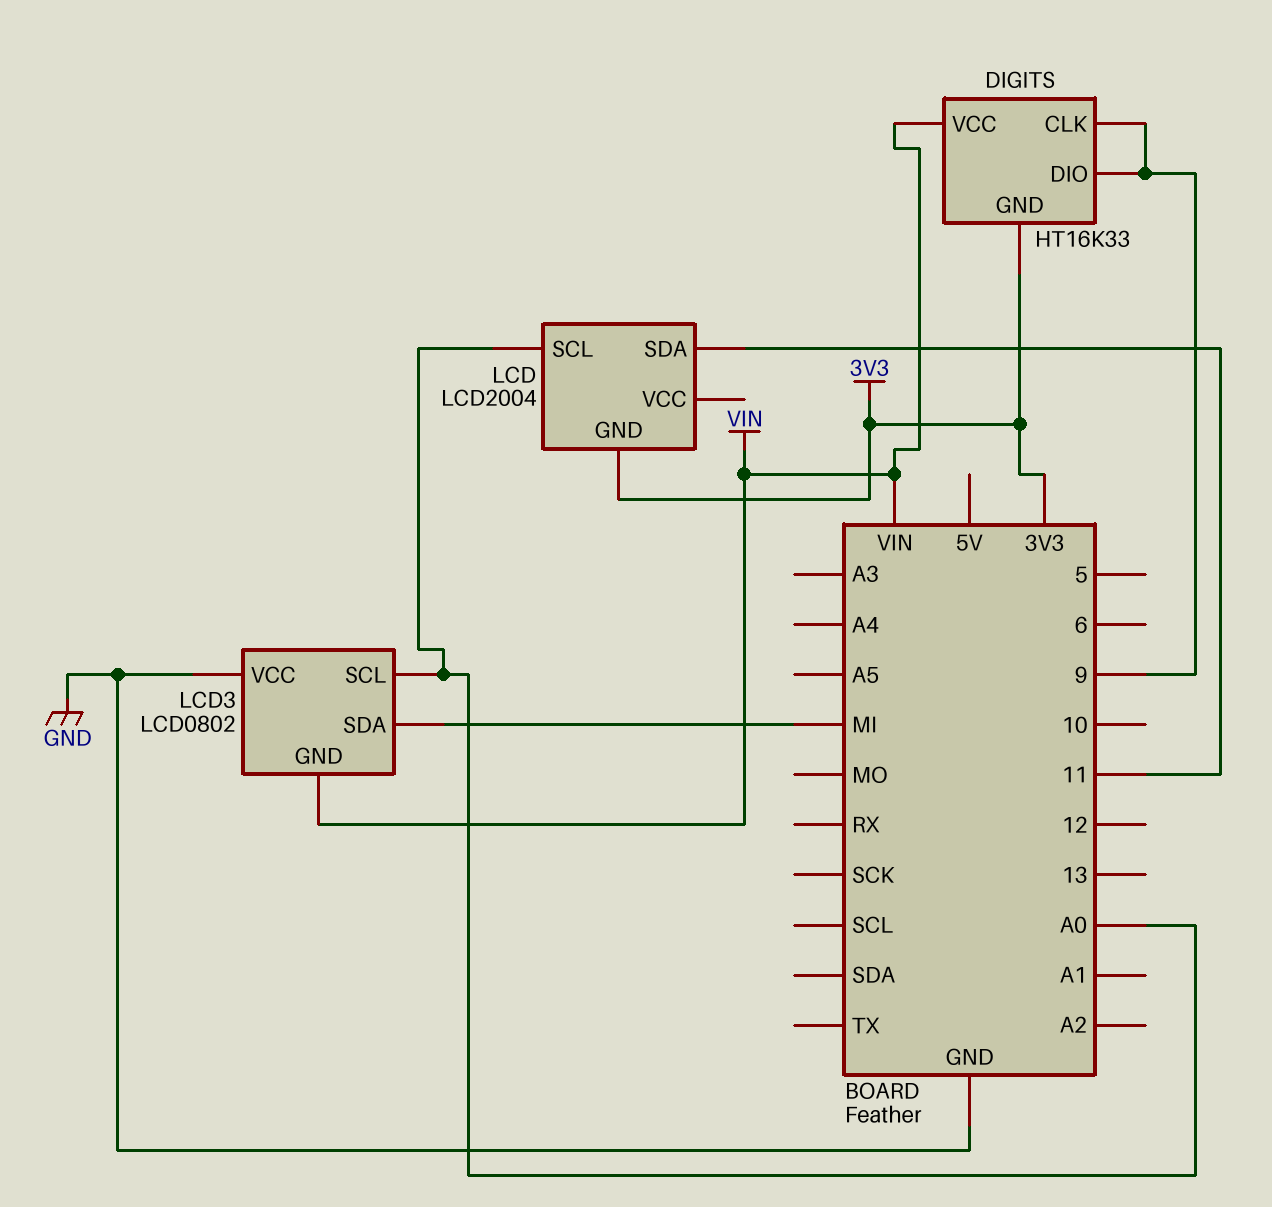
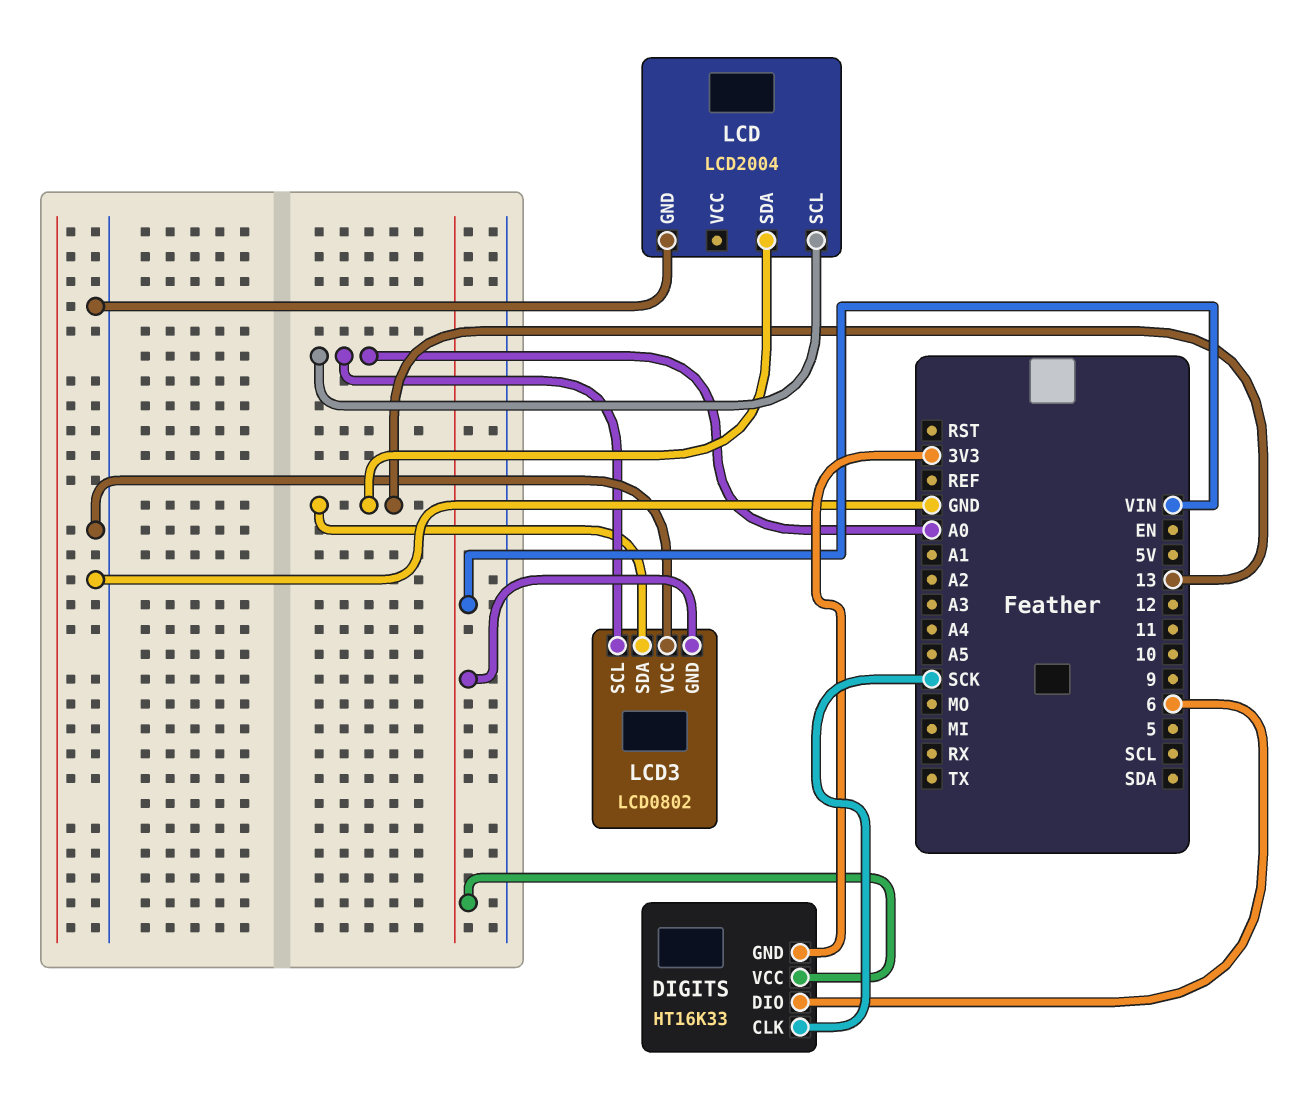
DIGITS pin CLK: 9 -> SCK
DIGITS pin DIO: 9 -> 6
LCD pin GND: 3V3 -> GND
LCD pin SDA: 11 -> 13
LCD3 pin SDA: MI -> 13

